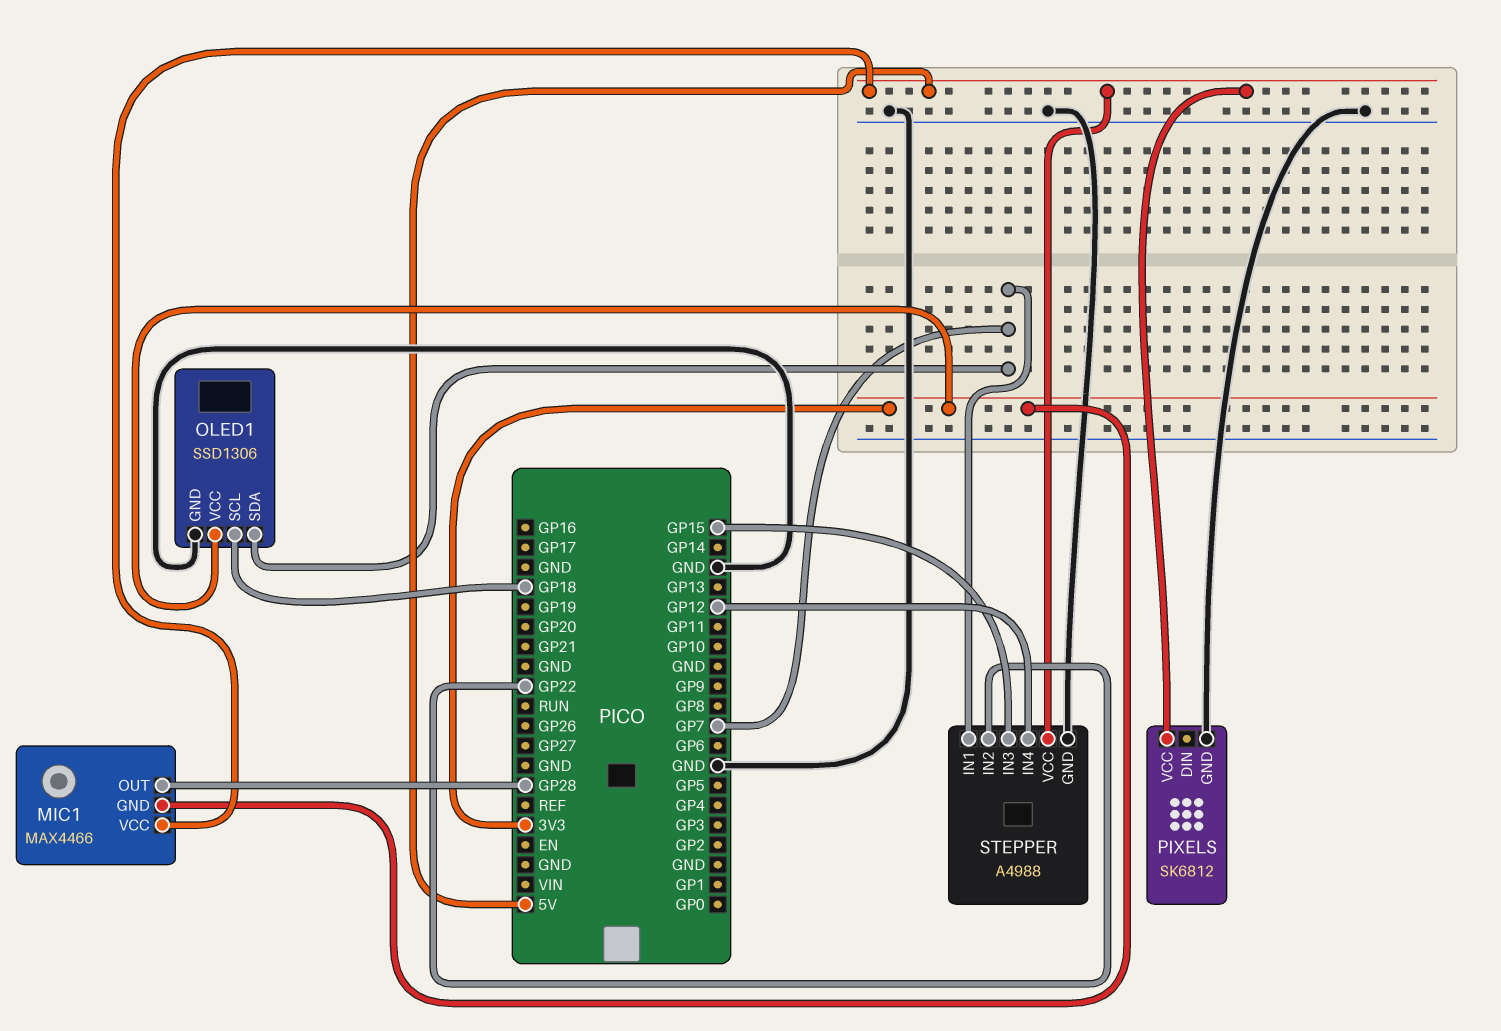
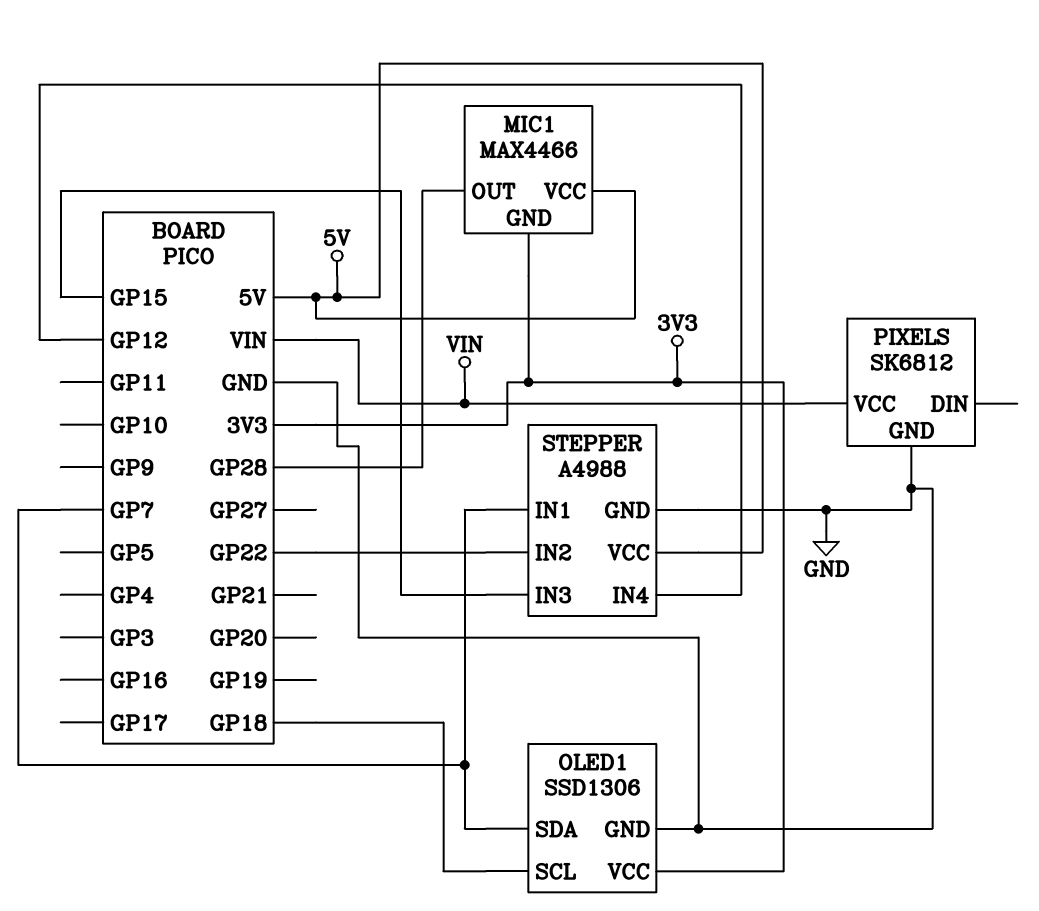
PIXELS pin VCC: 5V -> VIN

